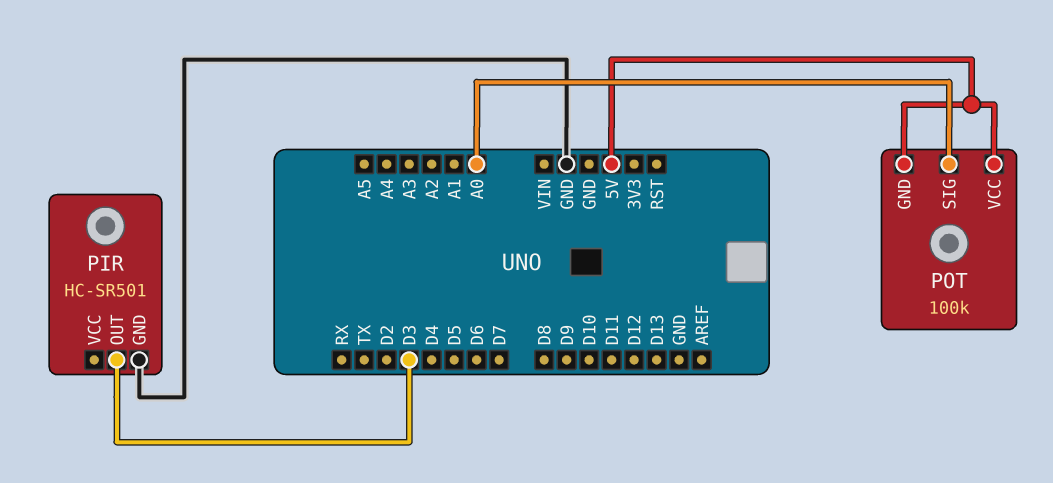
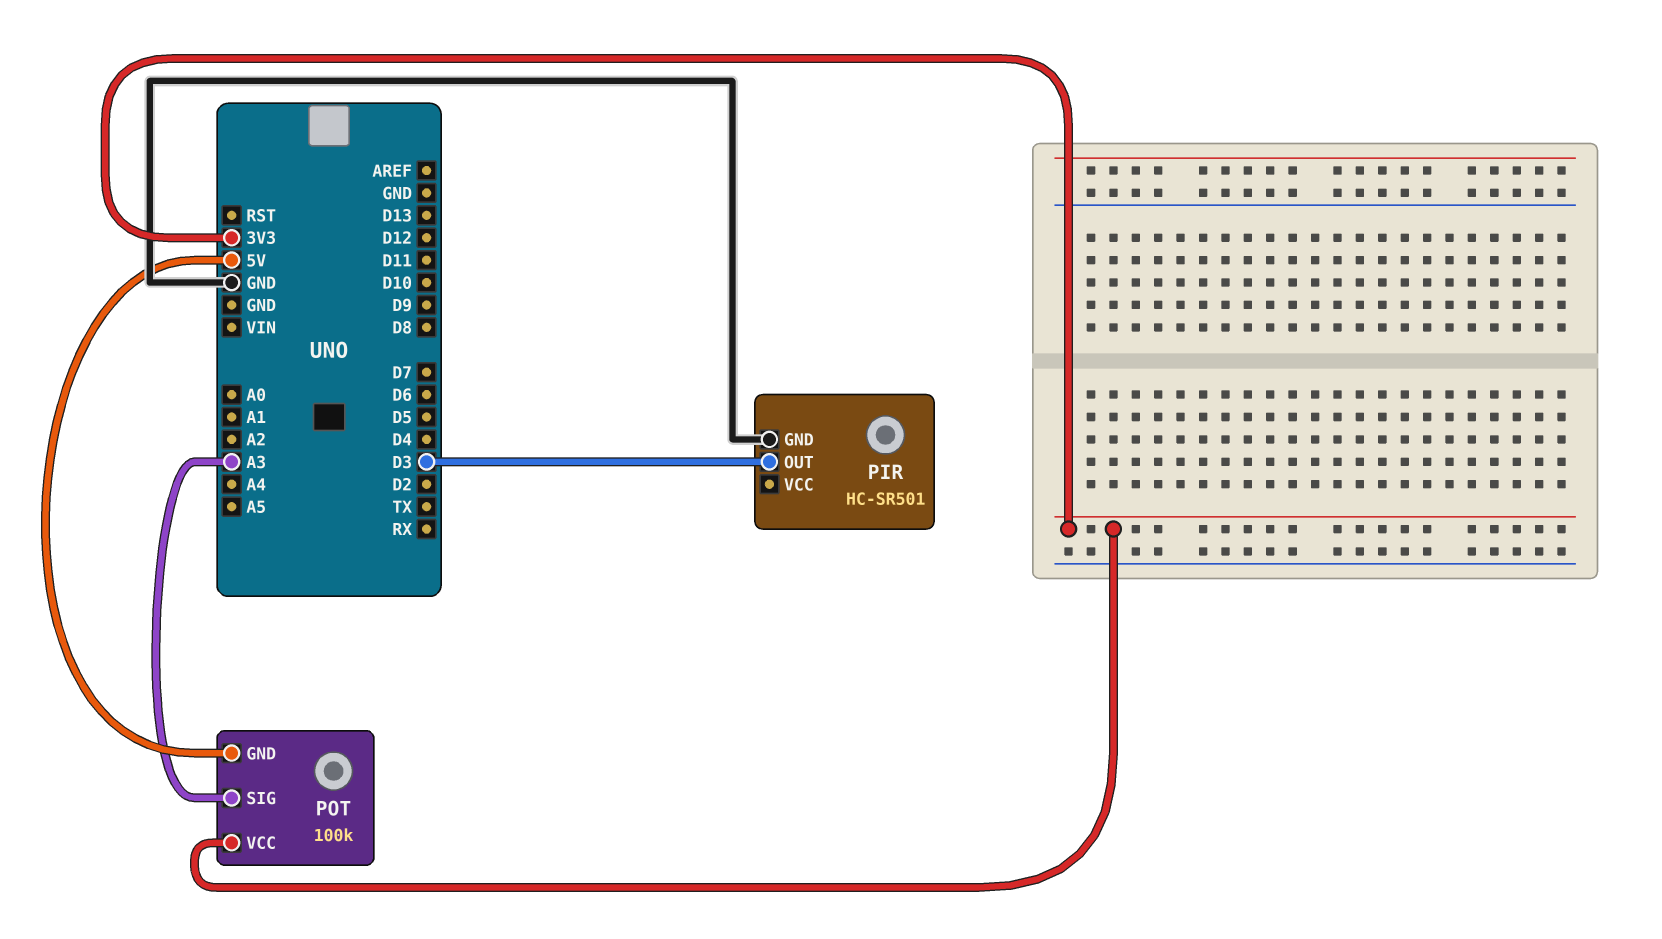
POT pin SIG: A0 -> A3
POT pin VCC: 5V -> 3V3

